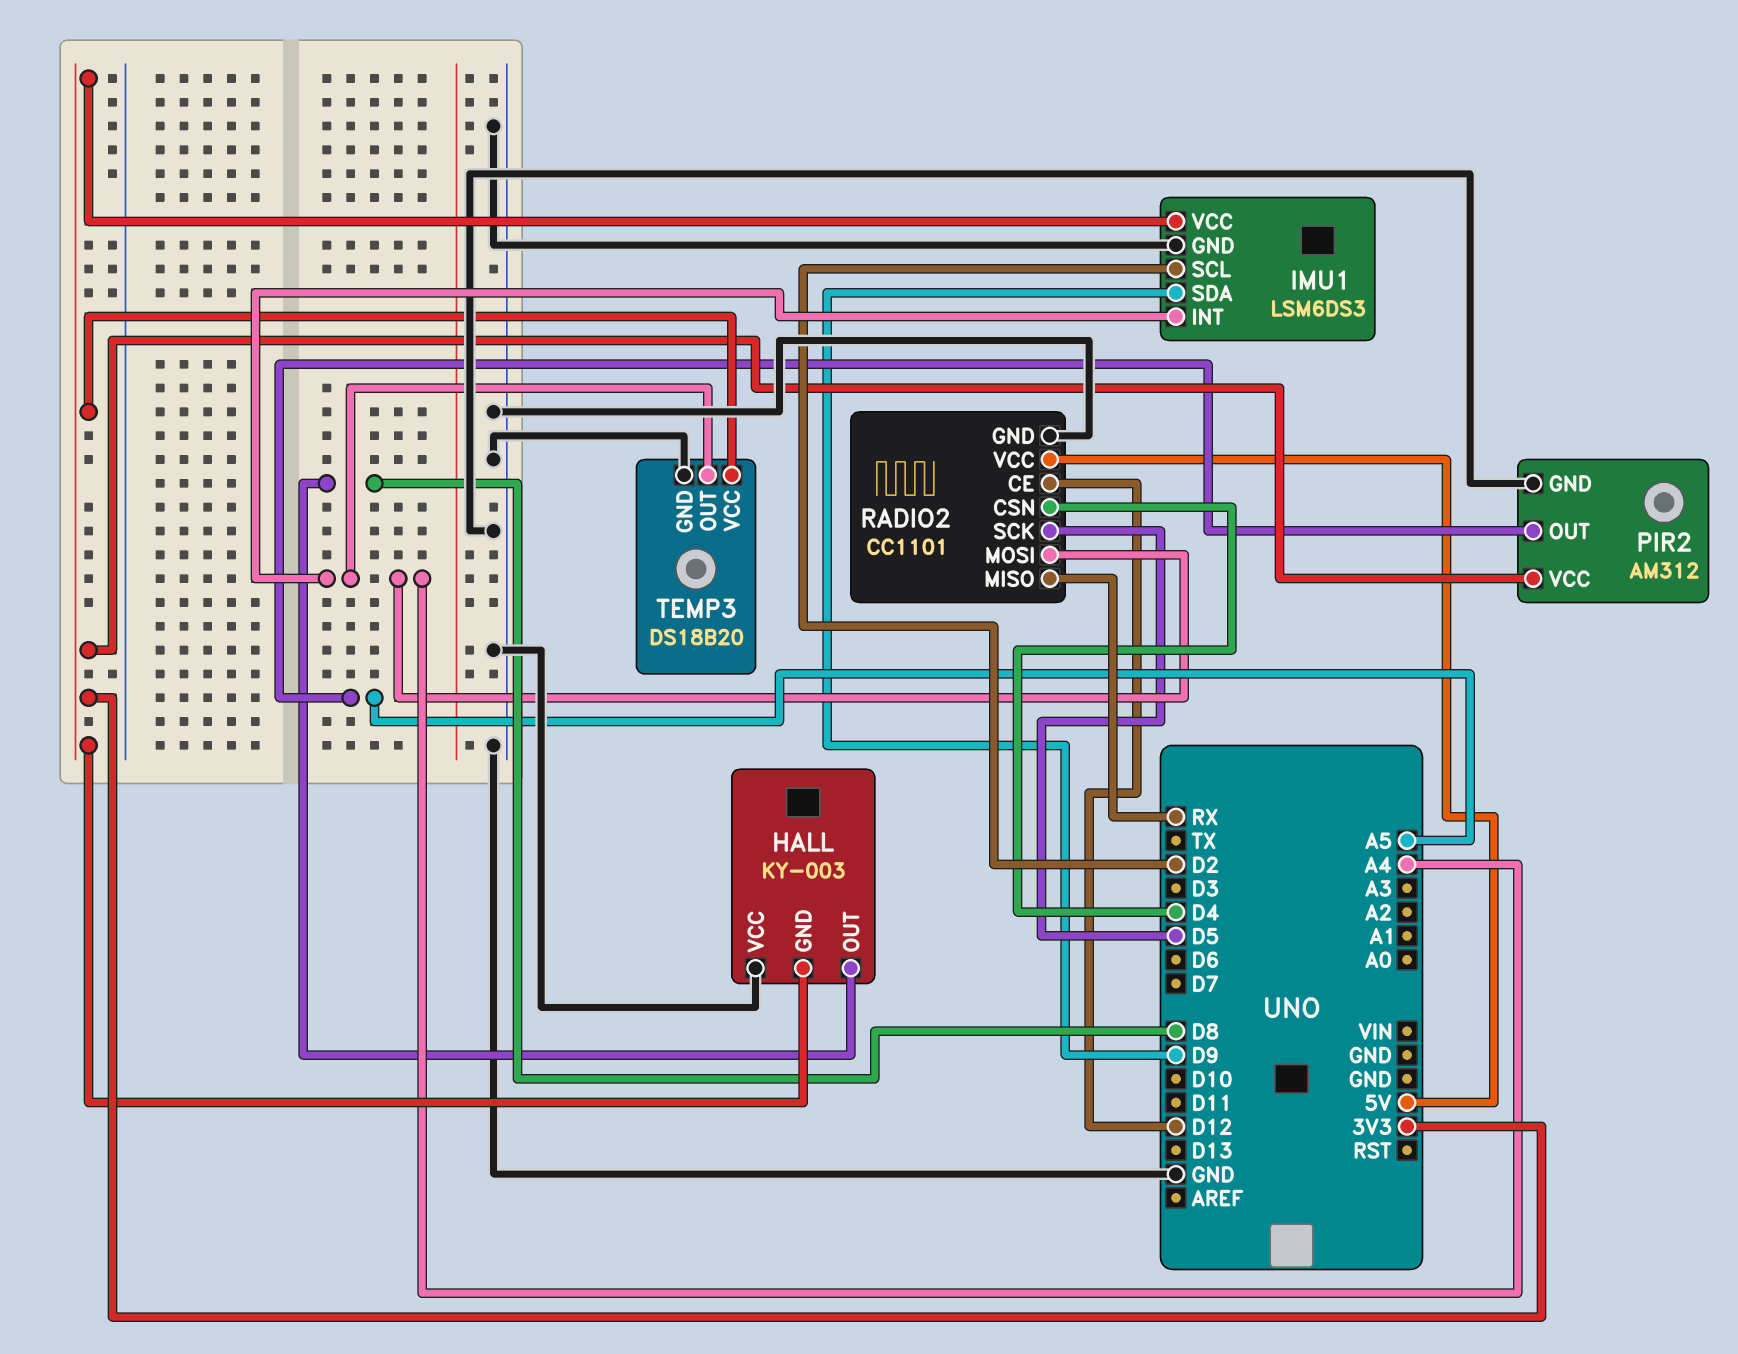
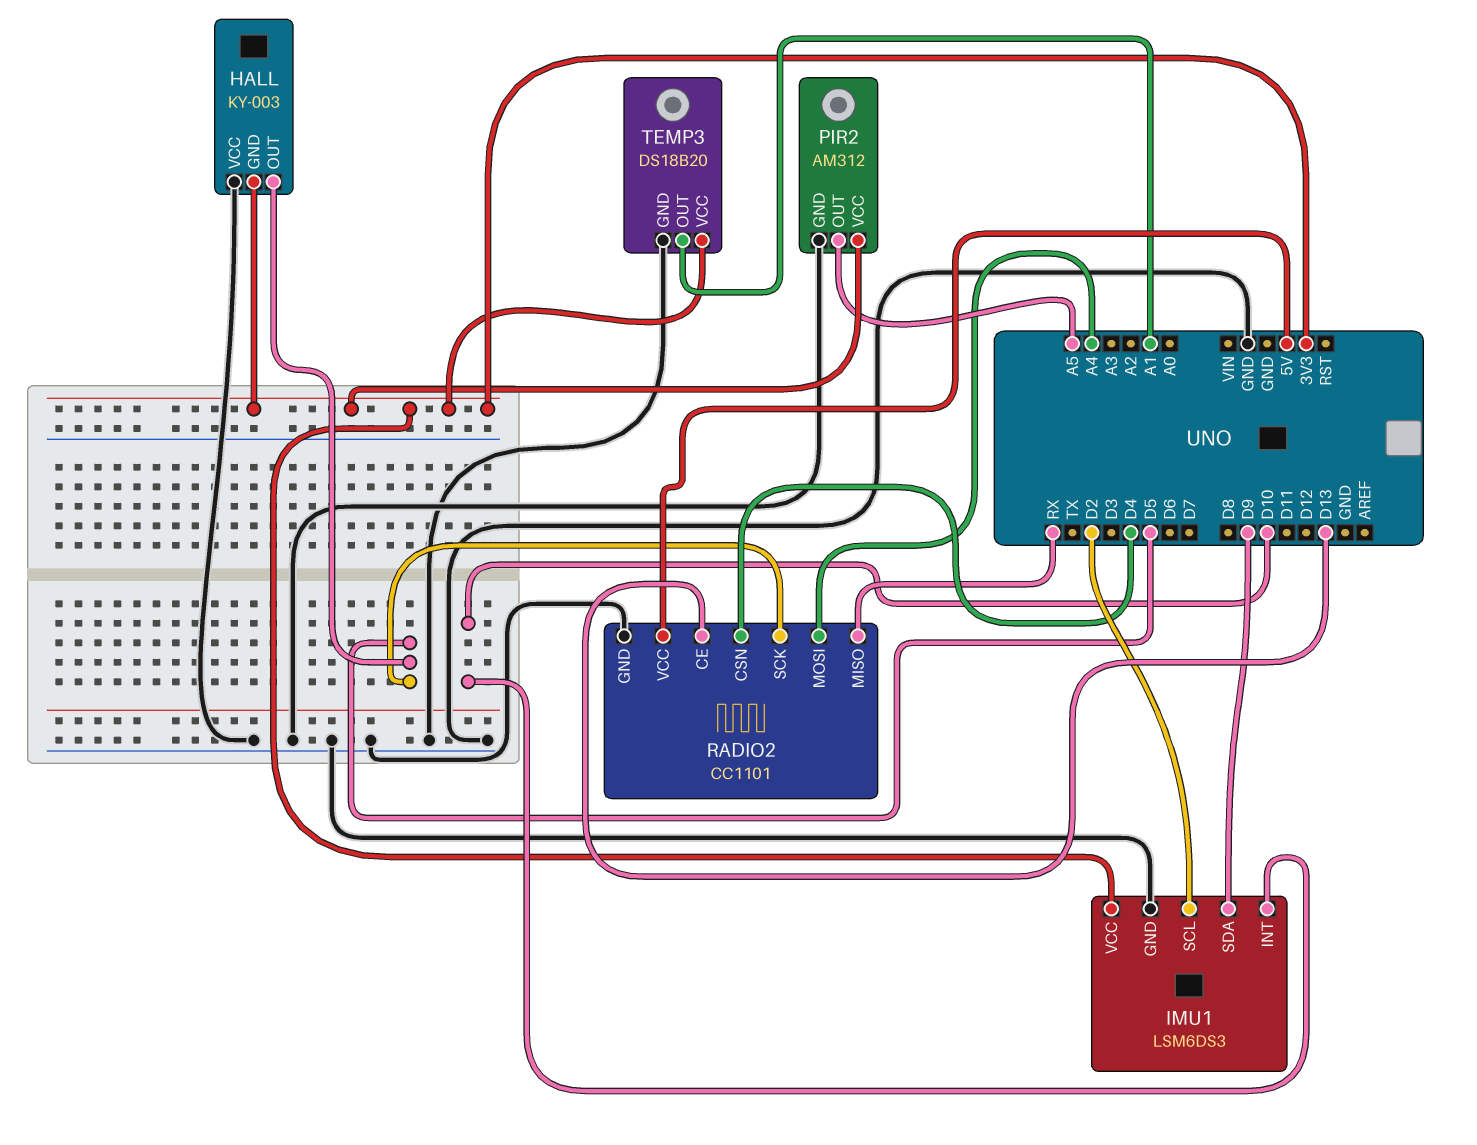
HALL pin OUT: D8 -> D5
IMU1 pin INT: A4 -> D10
RADIO2 pin CE: D12 -> D13
TEMP3 pin OUT: A4 -> A1

